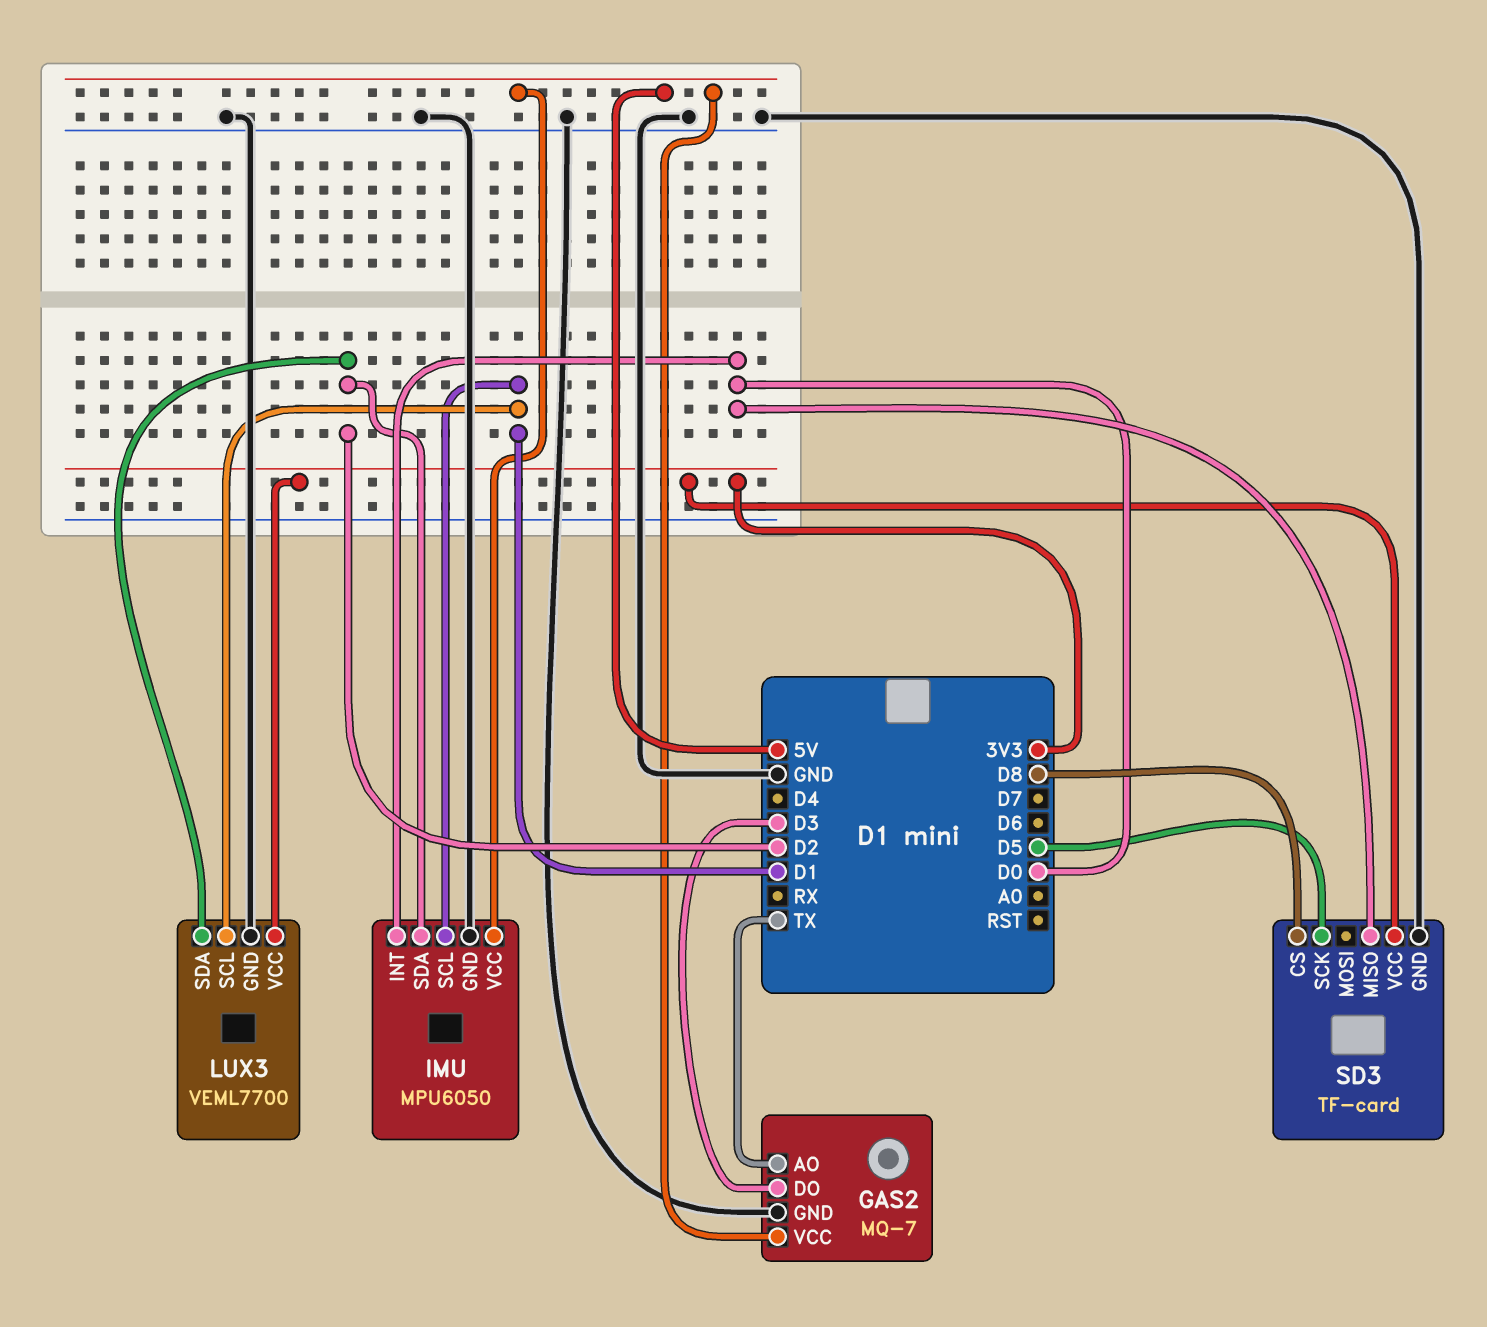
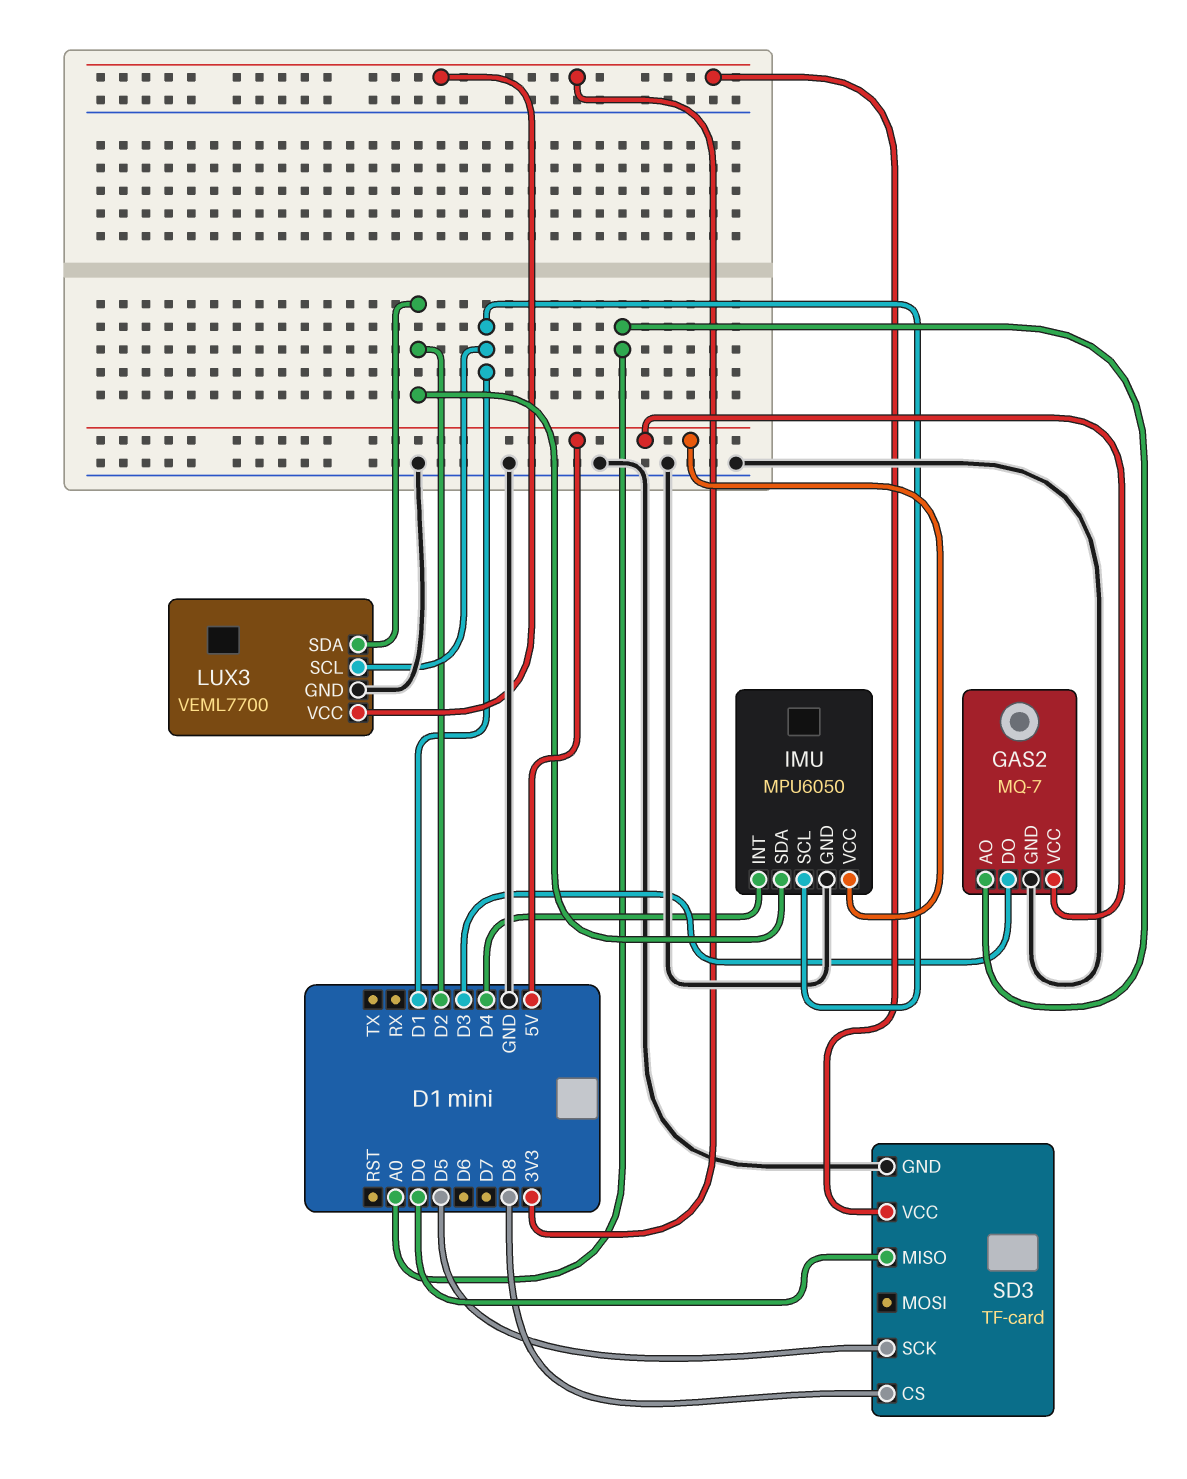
GAS2 pin AO: TX -> A0
IMU pin INT: D0 -> D4

